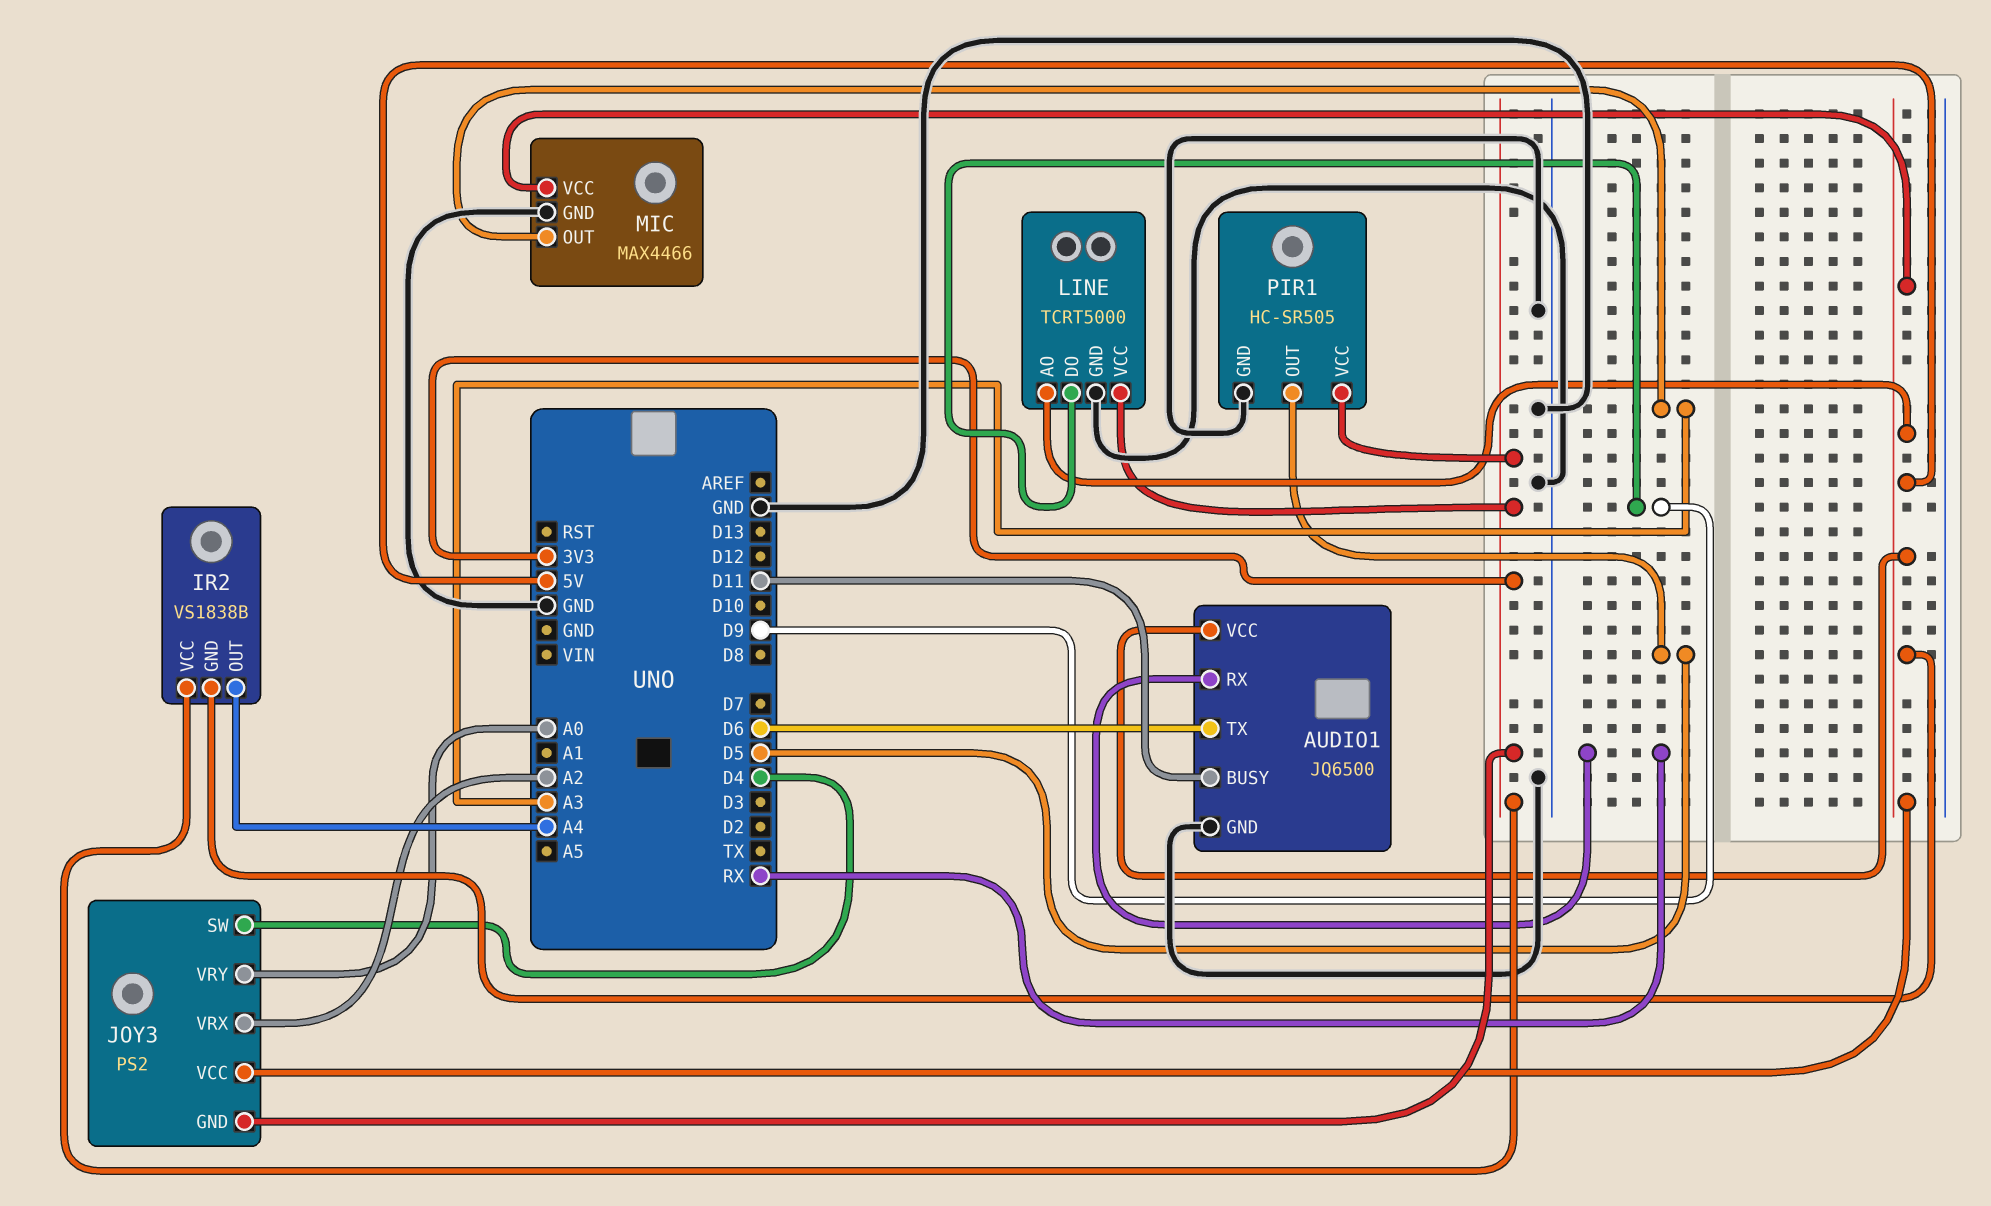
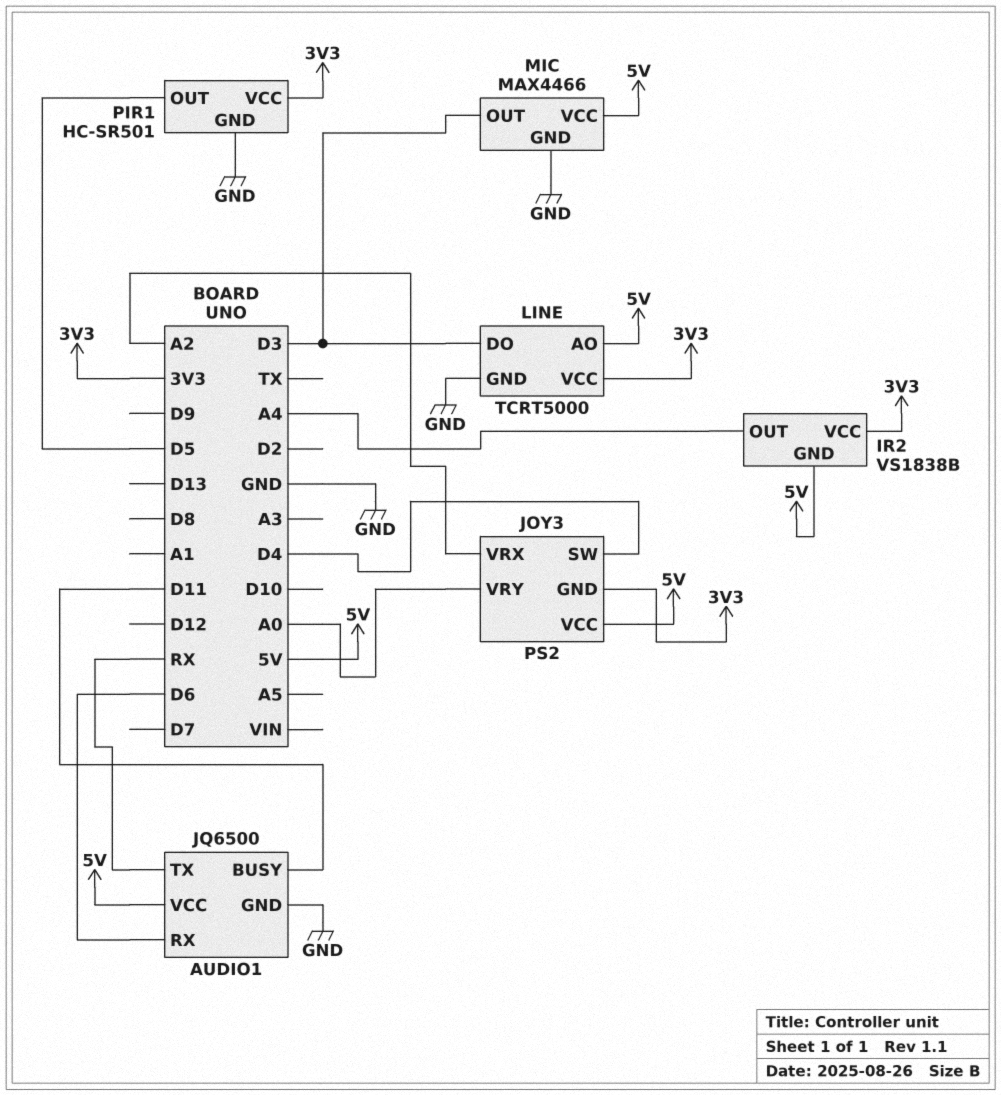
AUDIO1 pin RX: RX -> D6
AUDIO1 pin TX: D6 -> RX
LINE pin DO: D9 -> D3
MIC pin OUT: A3 -> D3
PIR1: HC-SR505 -> HC-SR501

